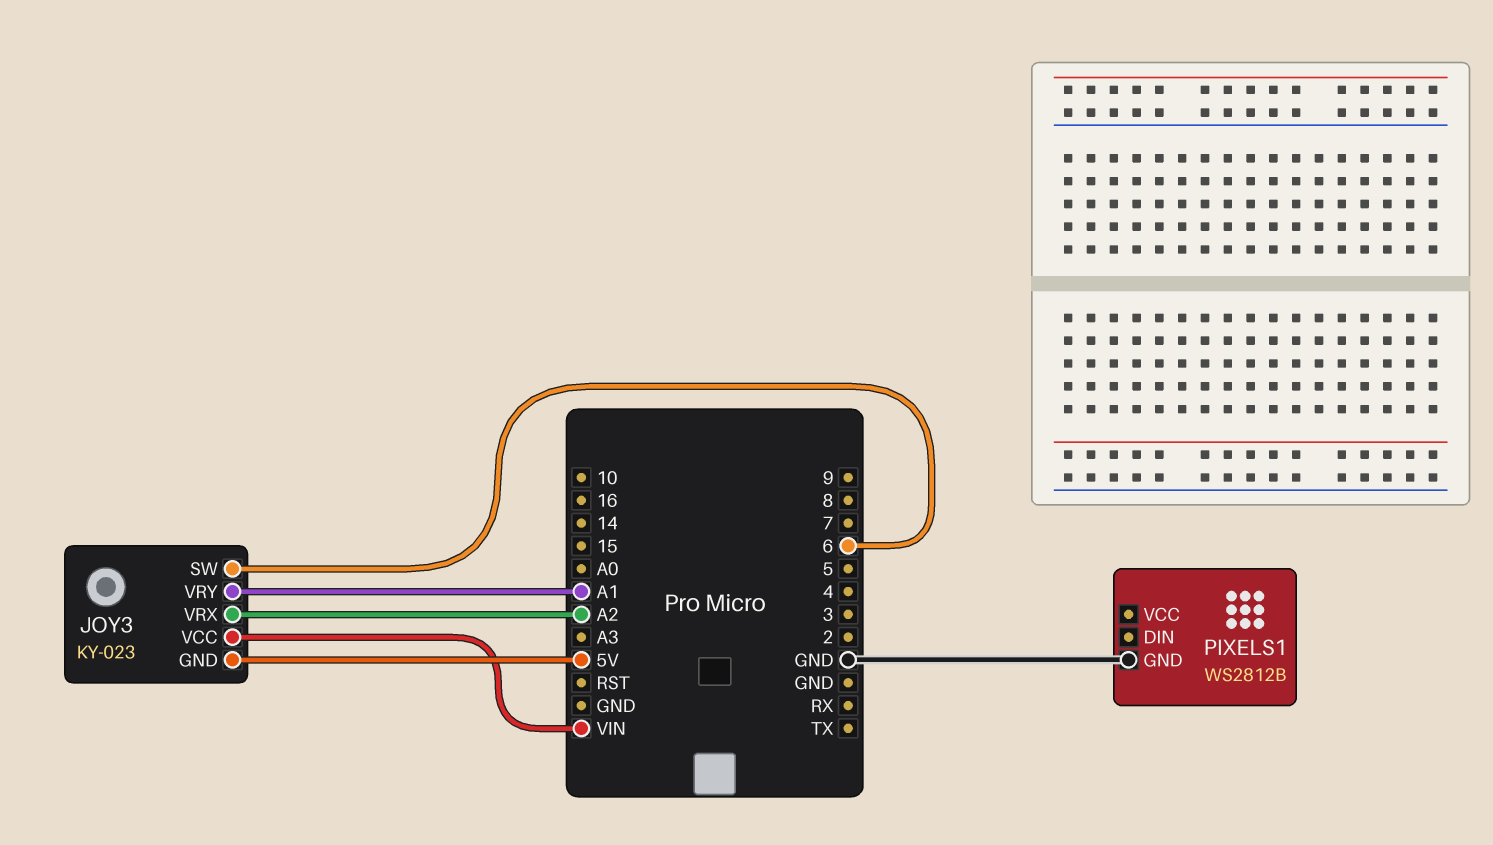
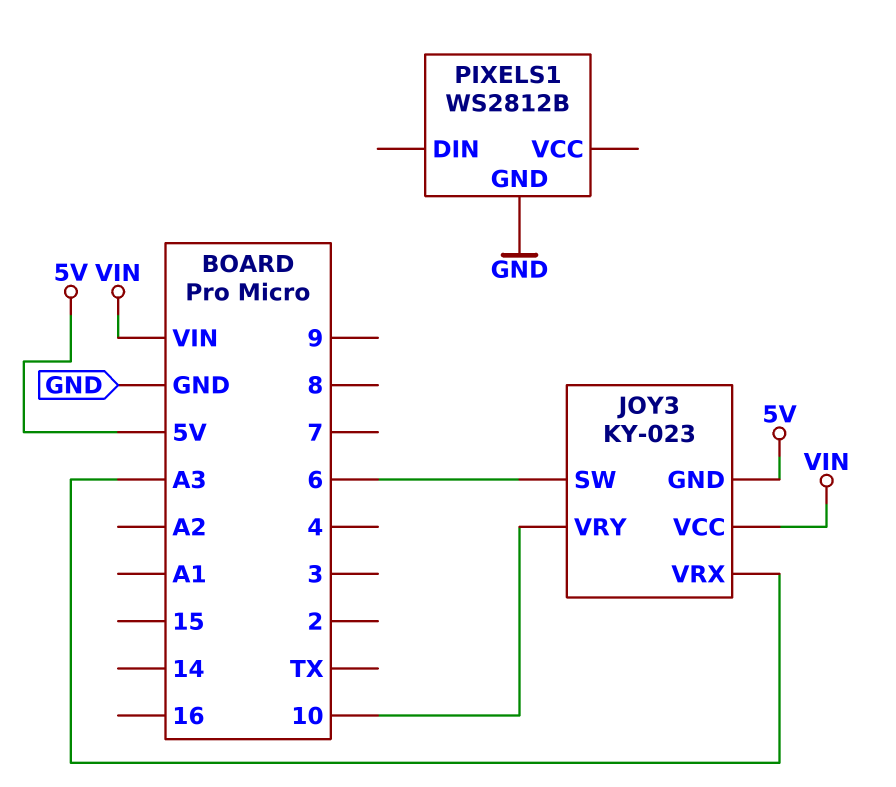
JOY3 pin VRX: A2 -> A3
JOY3 pin VRY: A1 -> 10

